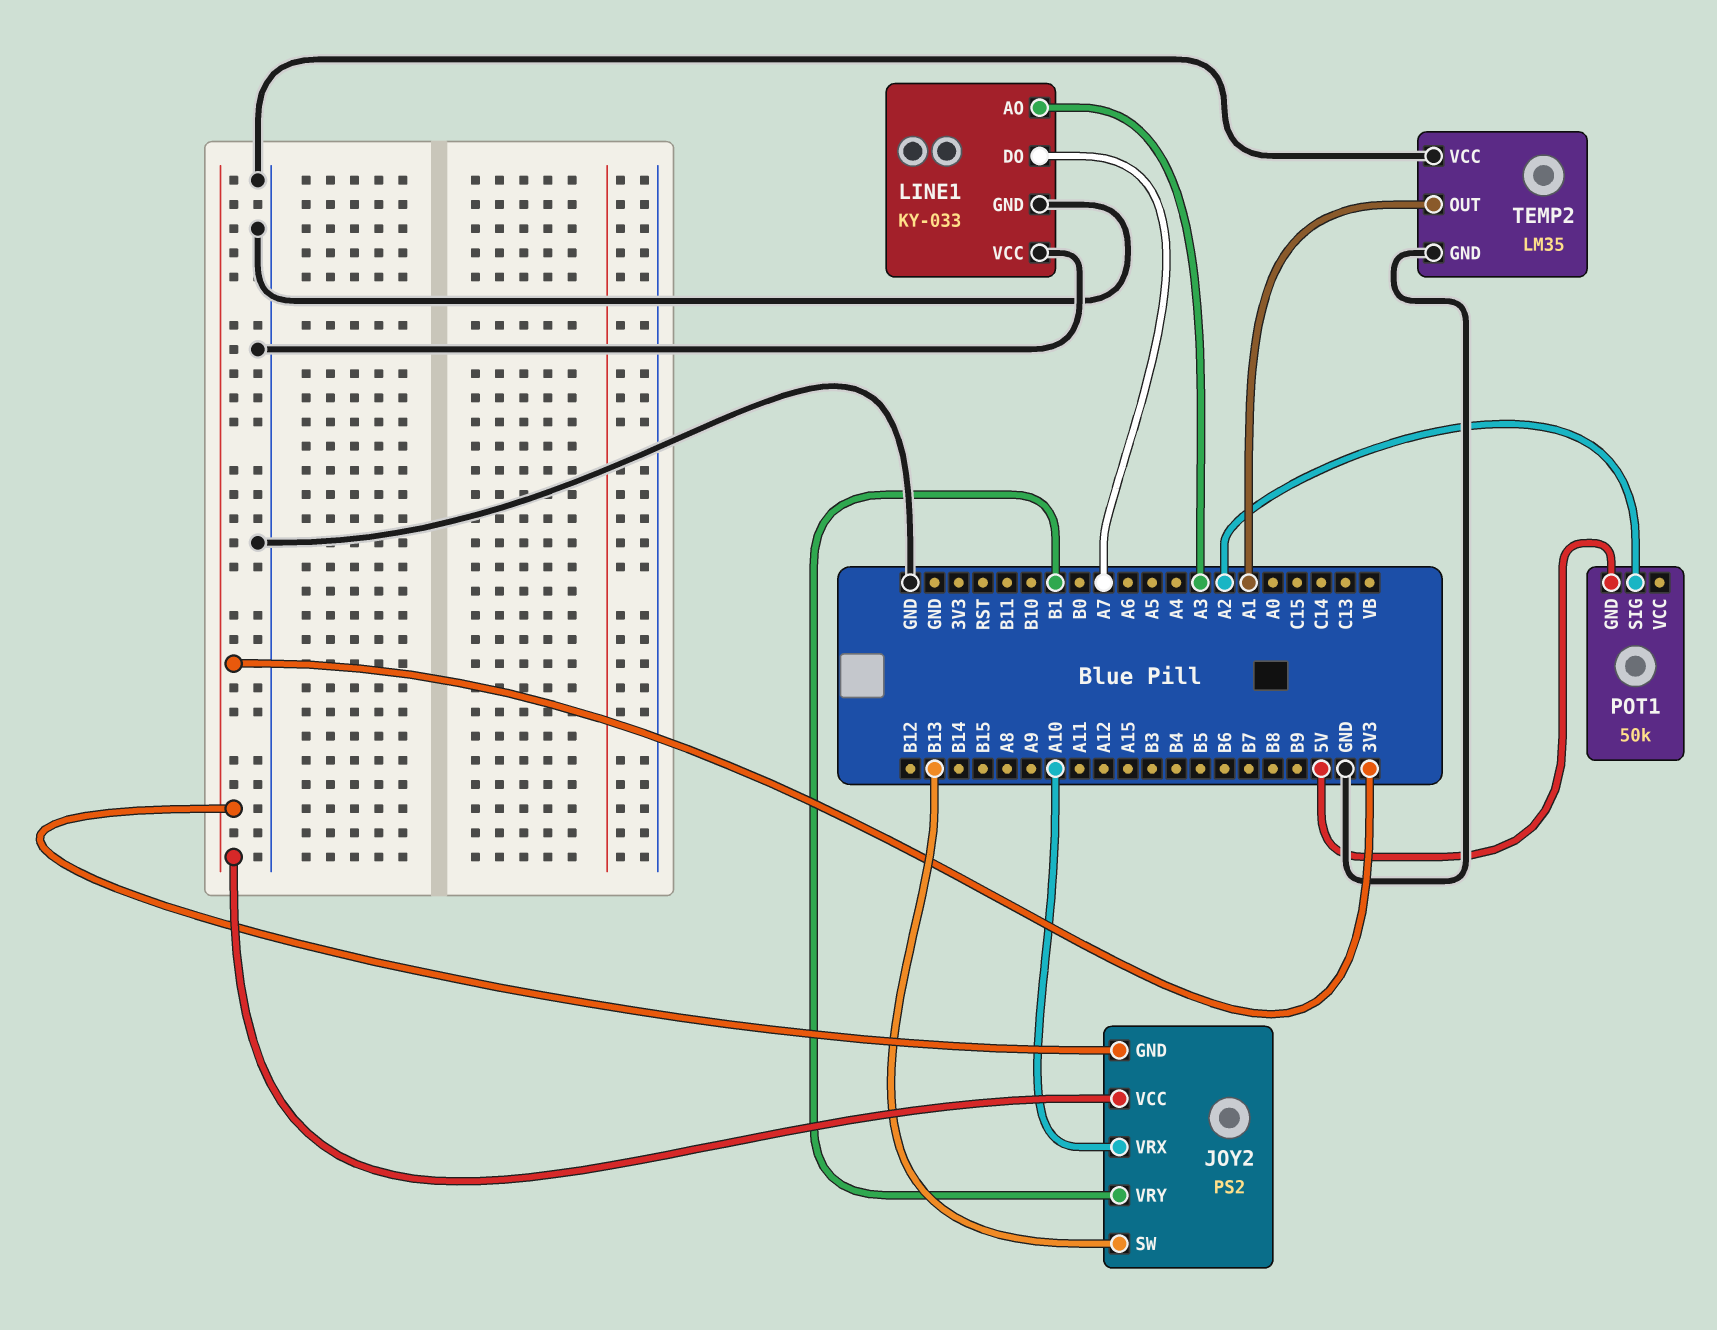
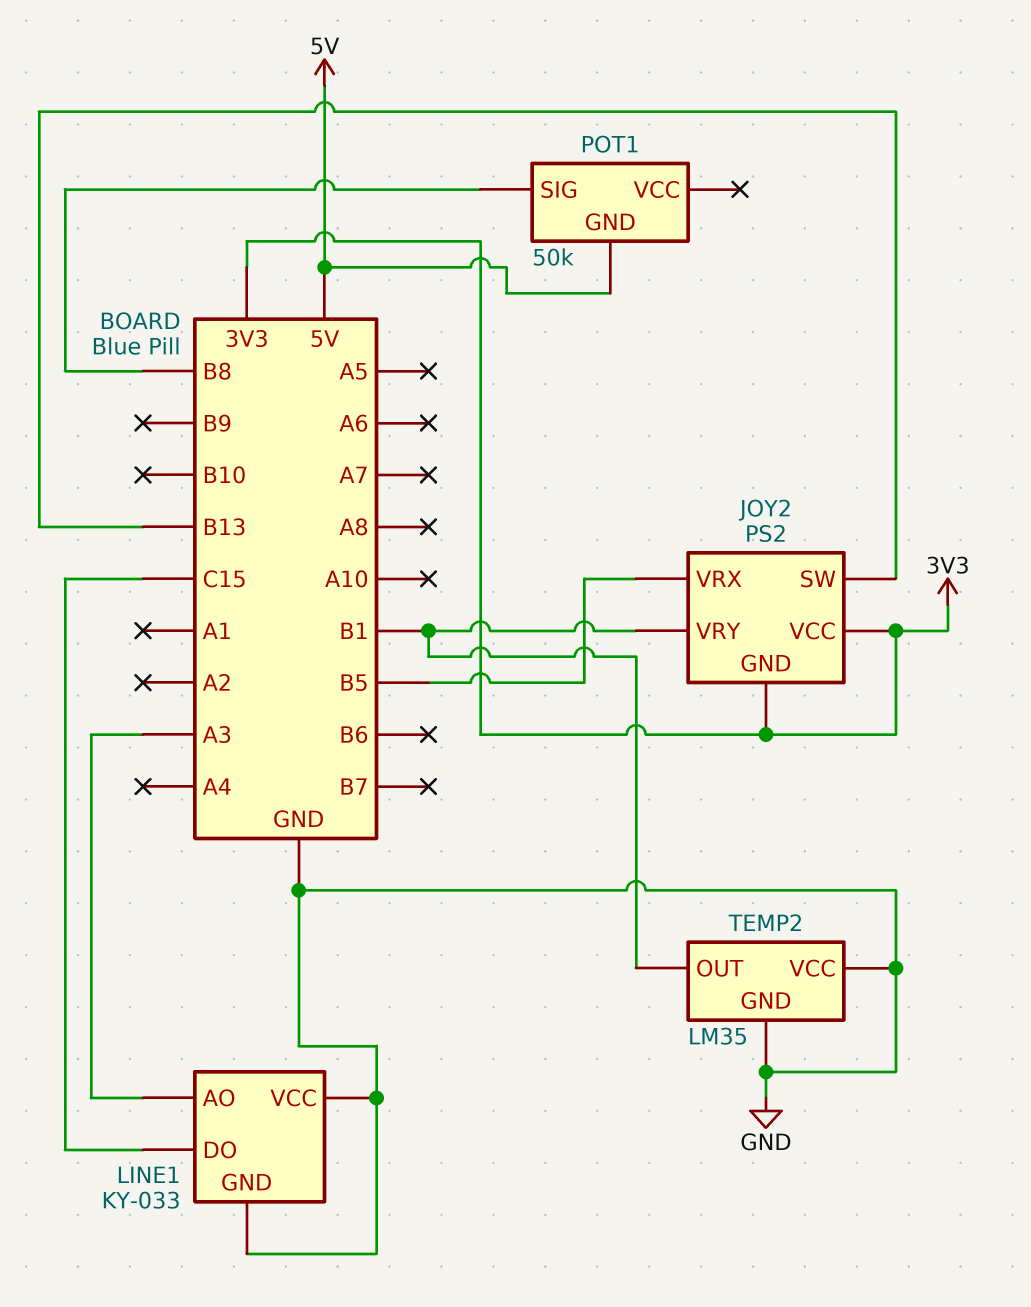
JOY2 pin VRX: A10 -> B5
LINE1 pin DO: A7 -> C15
POT1 pin SIG: A2 -> B8
TEMP2 pin OUT: A1 -> B1

